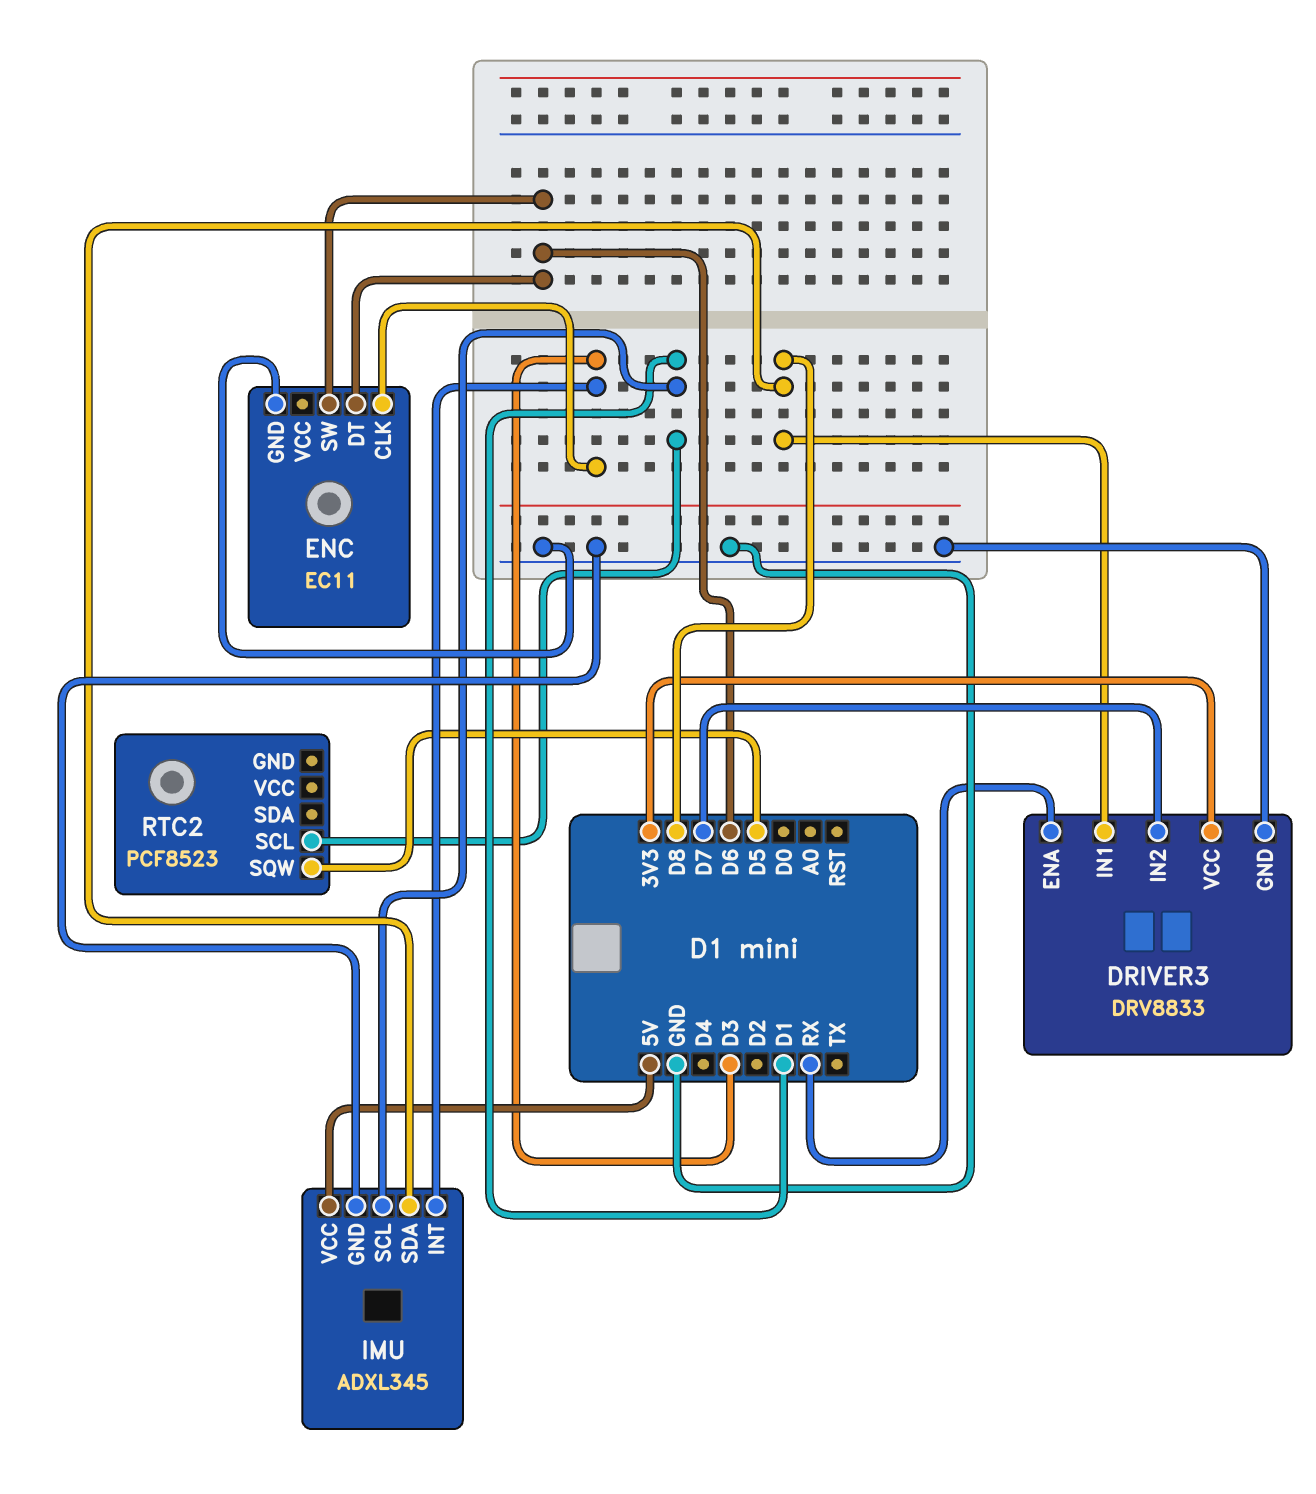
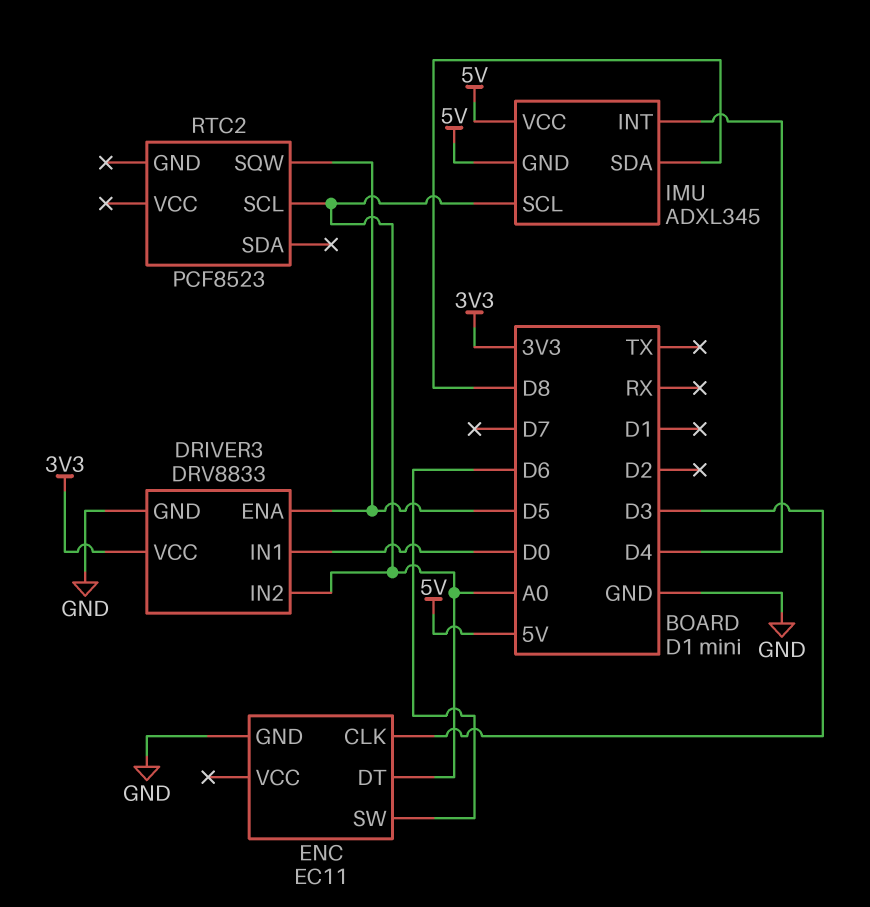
DRIVER3 pin ENA: RX -> D5
DRIVER3 pin IN1: D8 -> D0
DRIVER3 pin IN2: D7 -> A0
ENC pin DT: D6 -> A0
IMU pin GND: GND -> 5V
IMU pin INT: D3 -> D4
IMU pin SCL: D1 -> A0
RTC2 pin SCL: D1 -> A0

